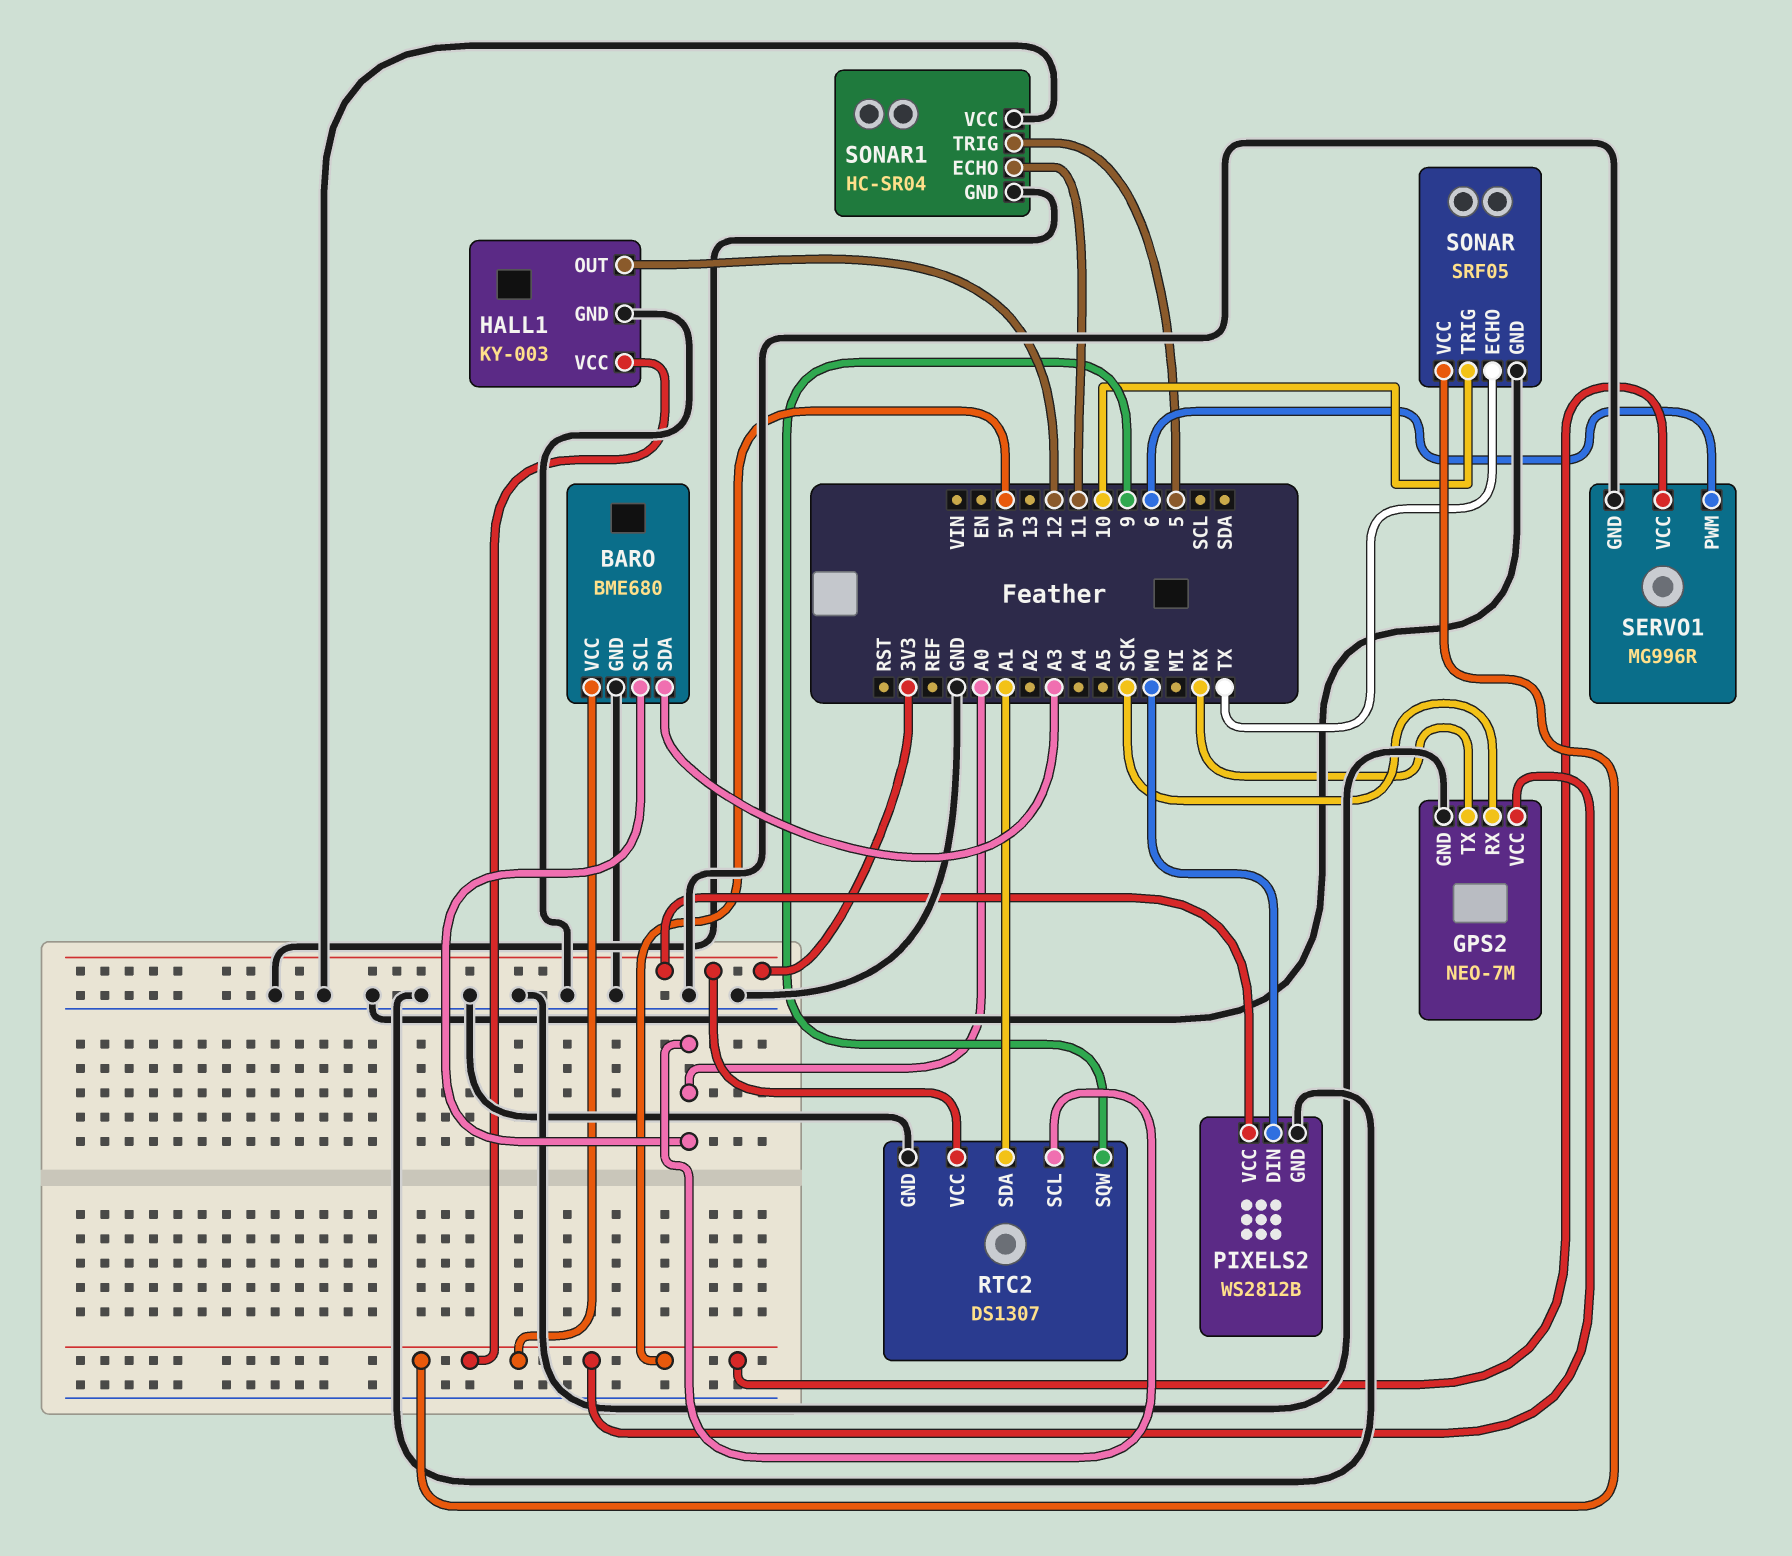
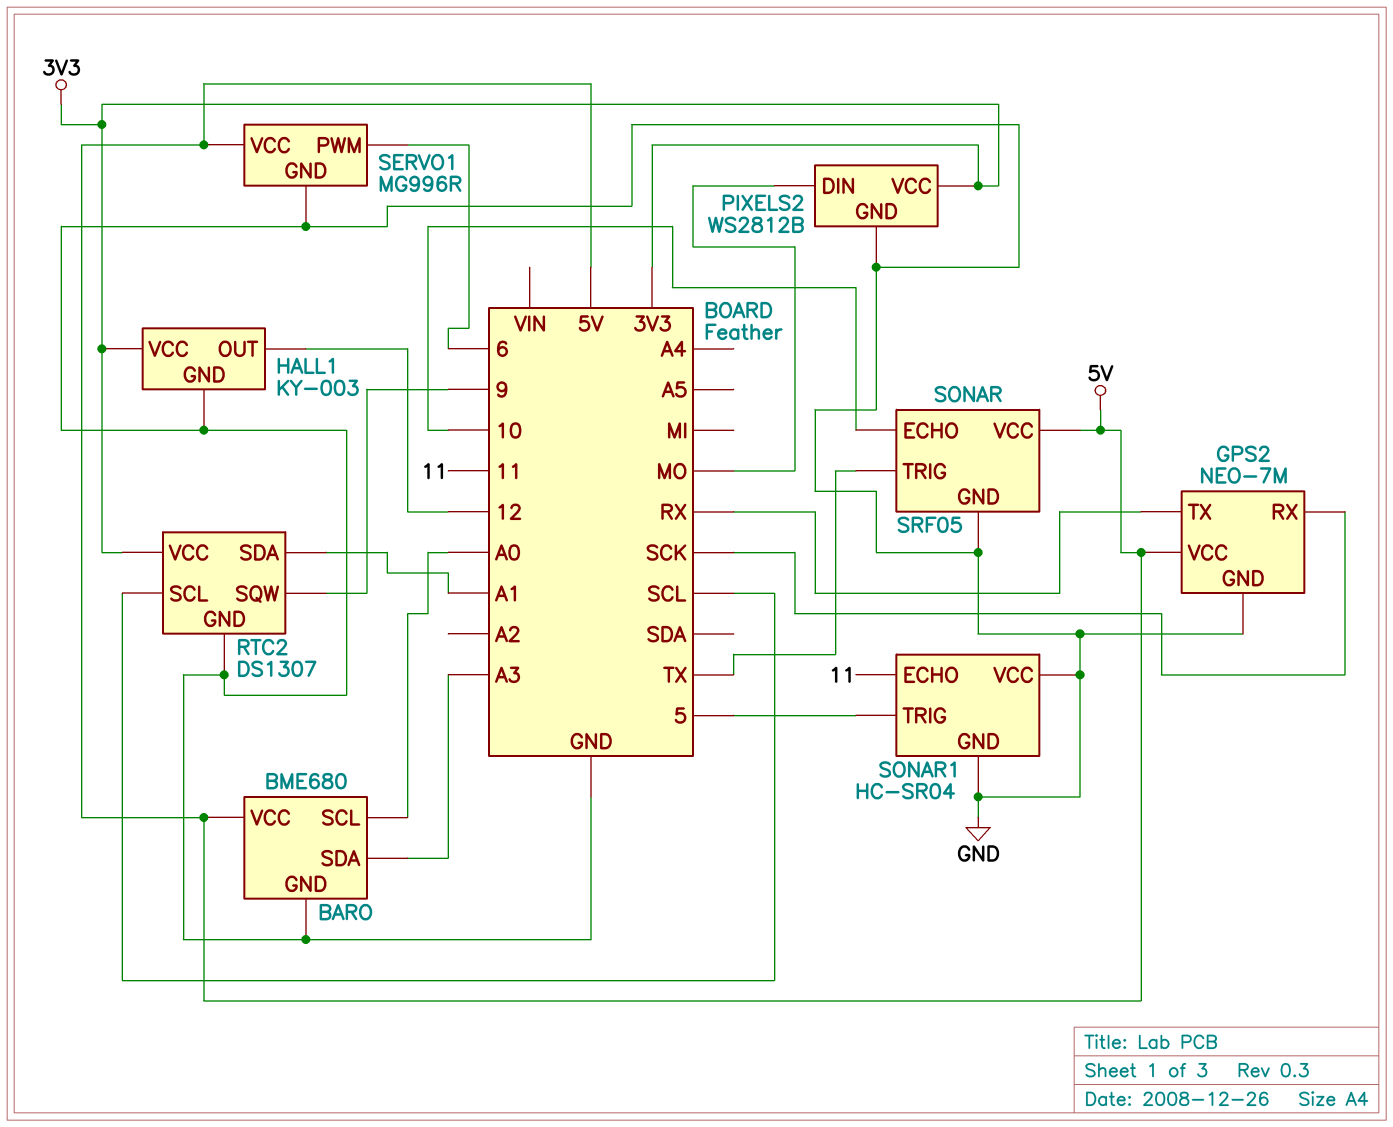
HALL1 pin VCC: 5V -> 3V3
RTC2 pin SCL: A0 -> SCL
SONAR pin ECHO: TX -> 10
SONAR pin TRIG: 10 -> TX

